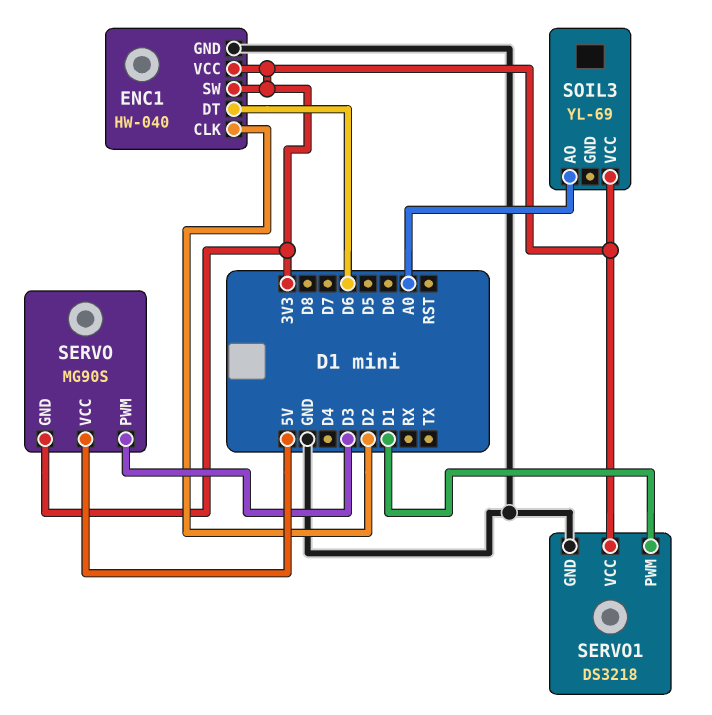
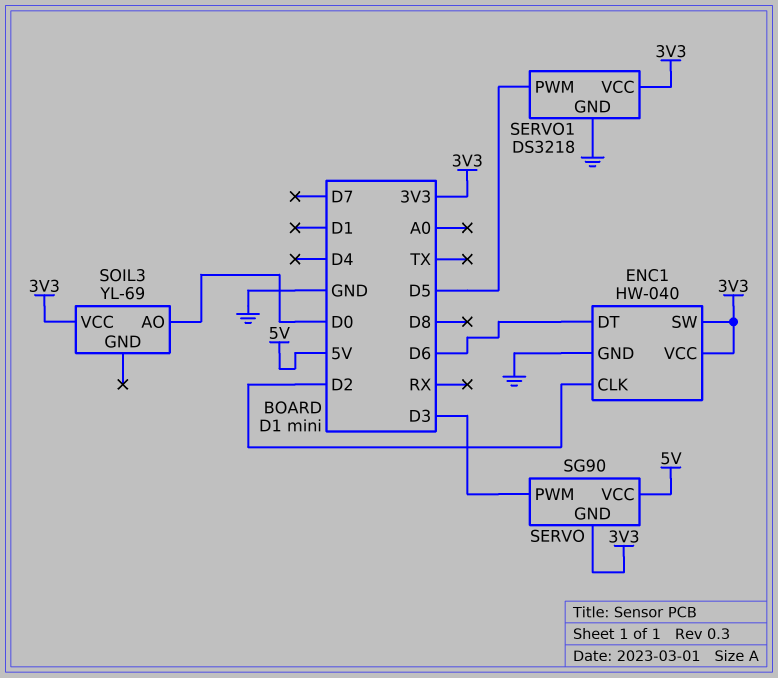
SERVO: MG90S -> SG90
SERVO1 pin PWM: D1 -> D5
SOIL3 pin AO: A0 -> D0

